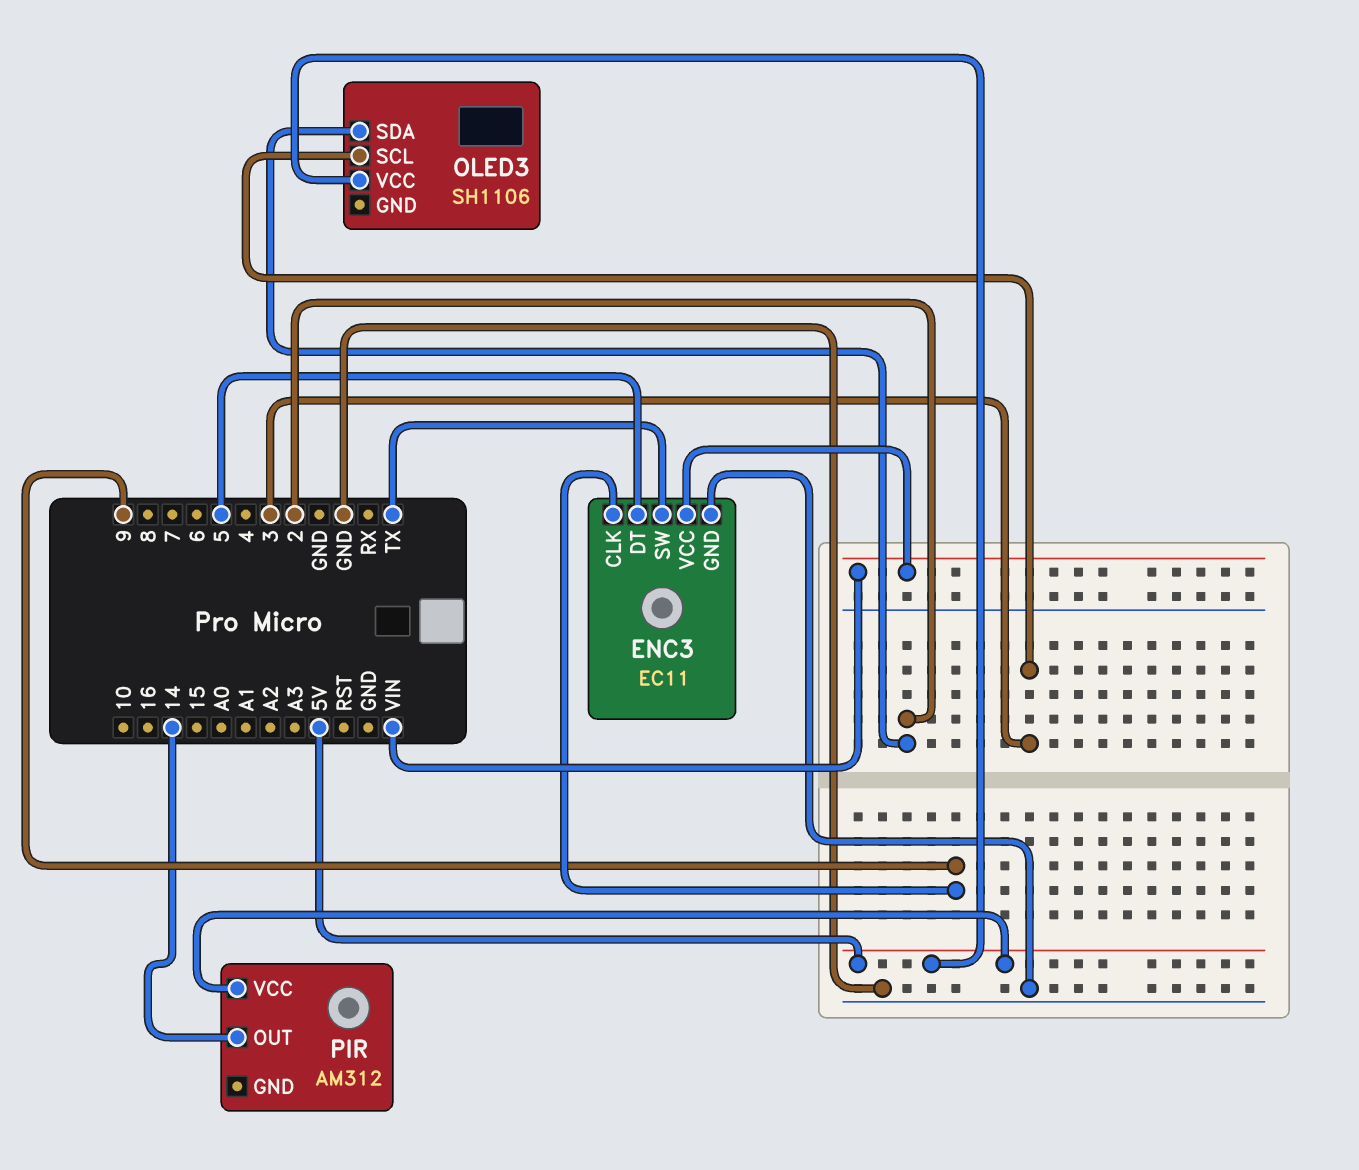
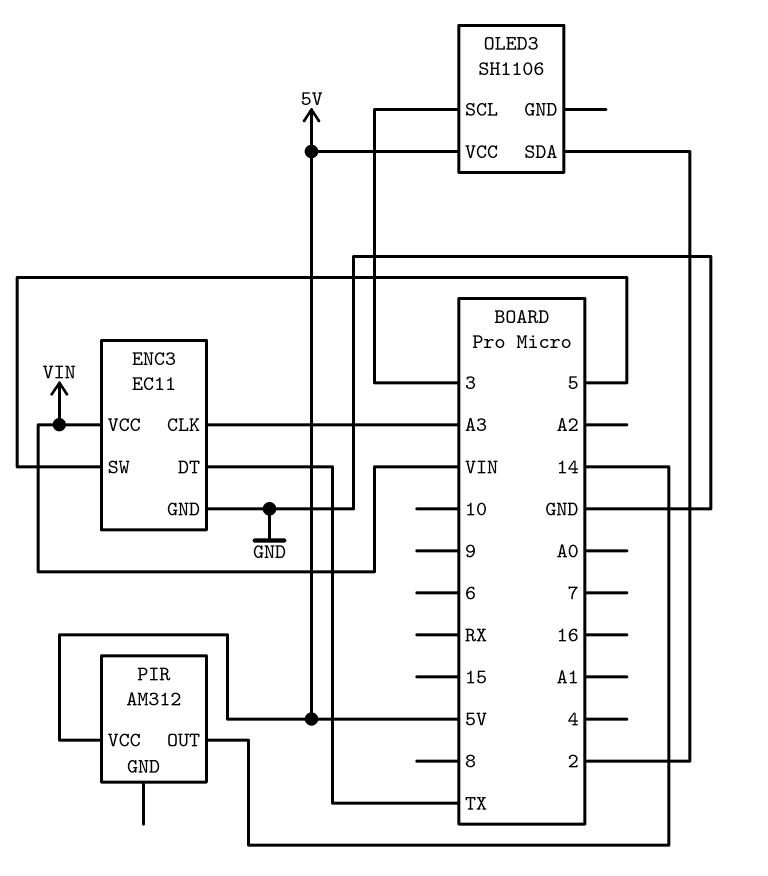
ENC3 pin CLK: 9 -> A3
ENC3 pin DT: 5 -> TX
ENC3 pin SW: TX -> 5

